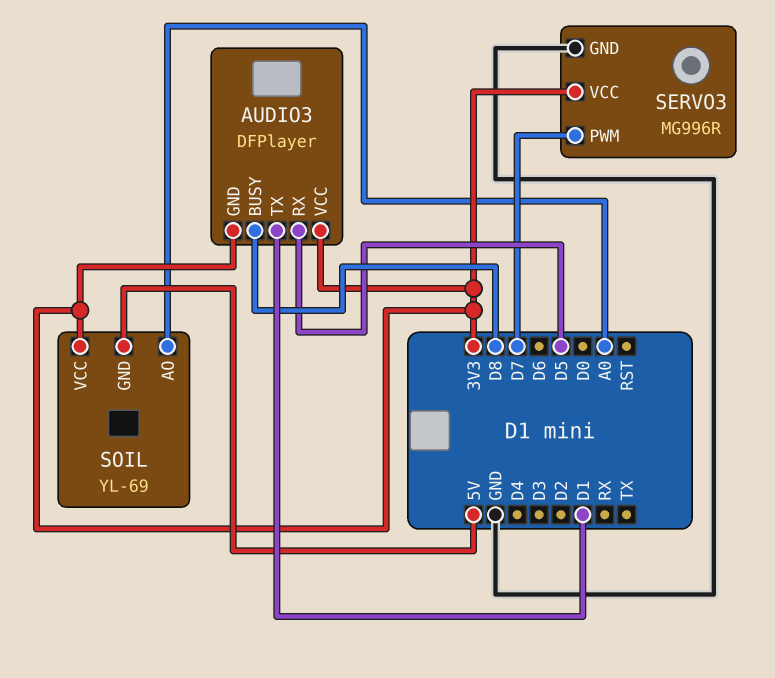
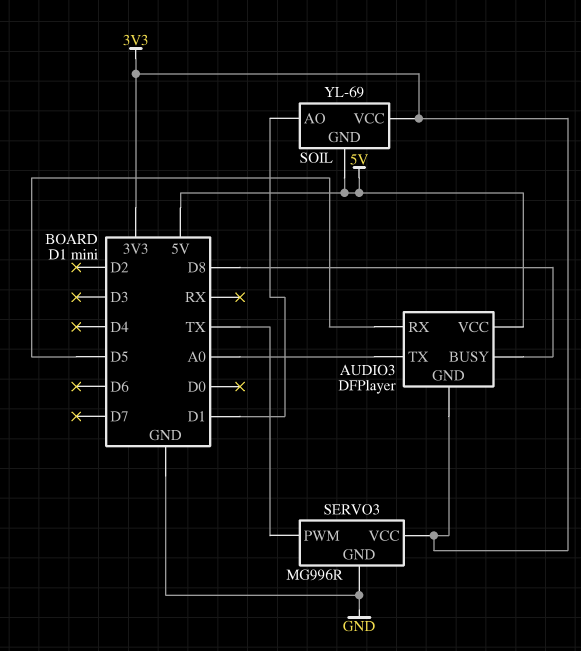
AUDIO3 pin TX: D1 -> A0
AUDIO3 pin VCC: 3V3 -> 5V
SERVO3 pin PWM: D7 -> TX
SOIL pin AO: A0 -> D1

